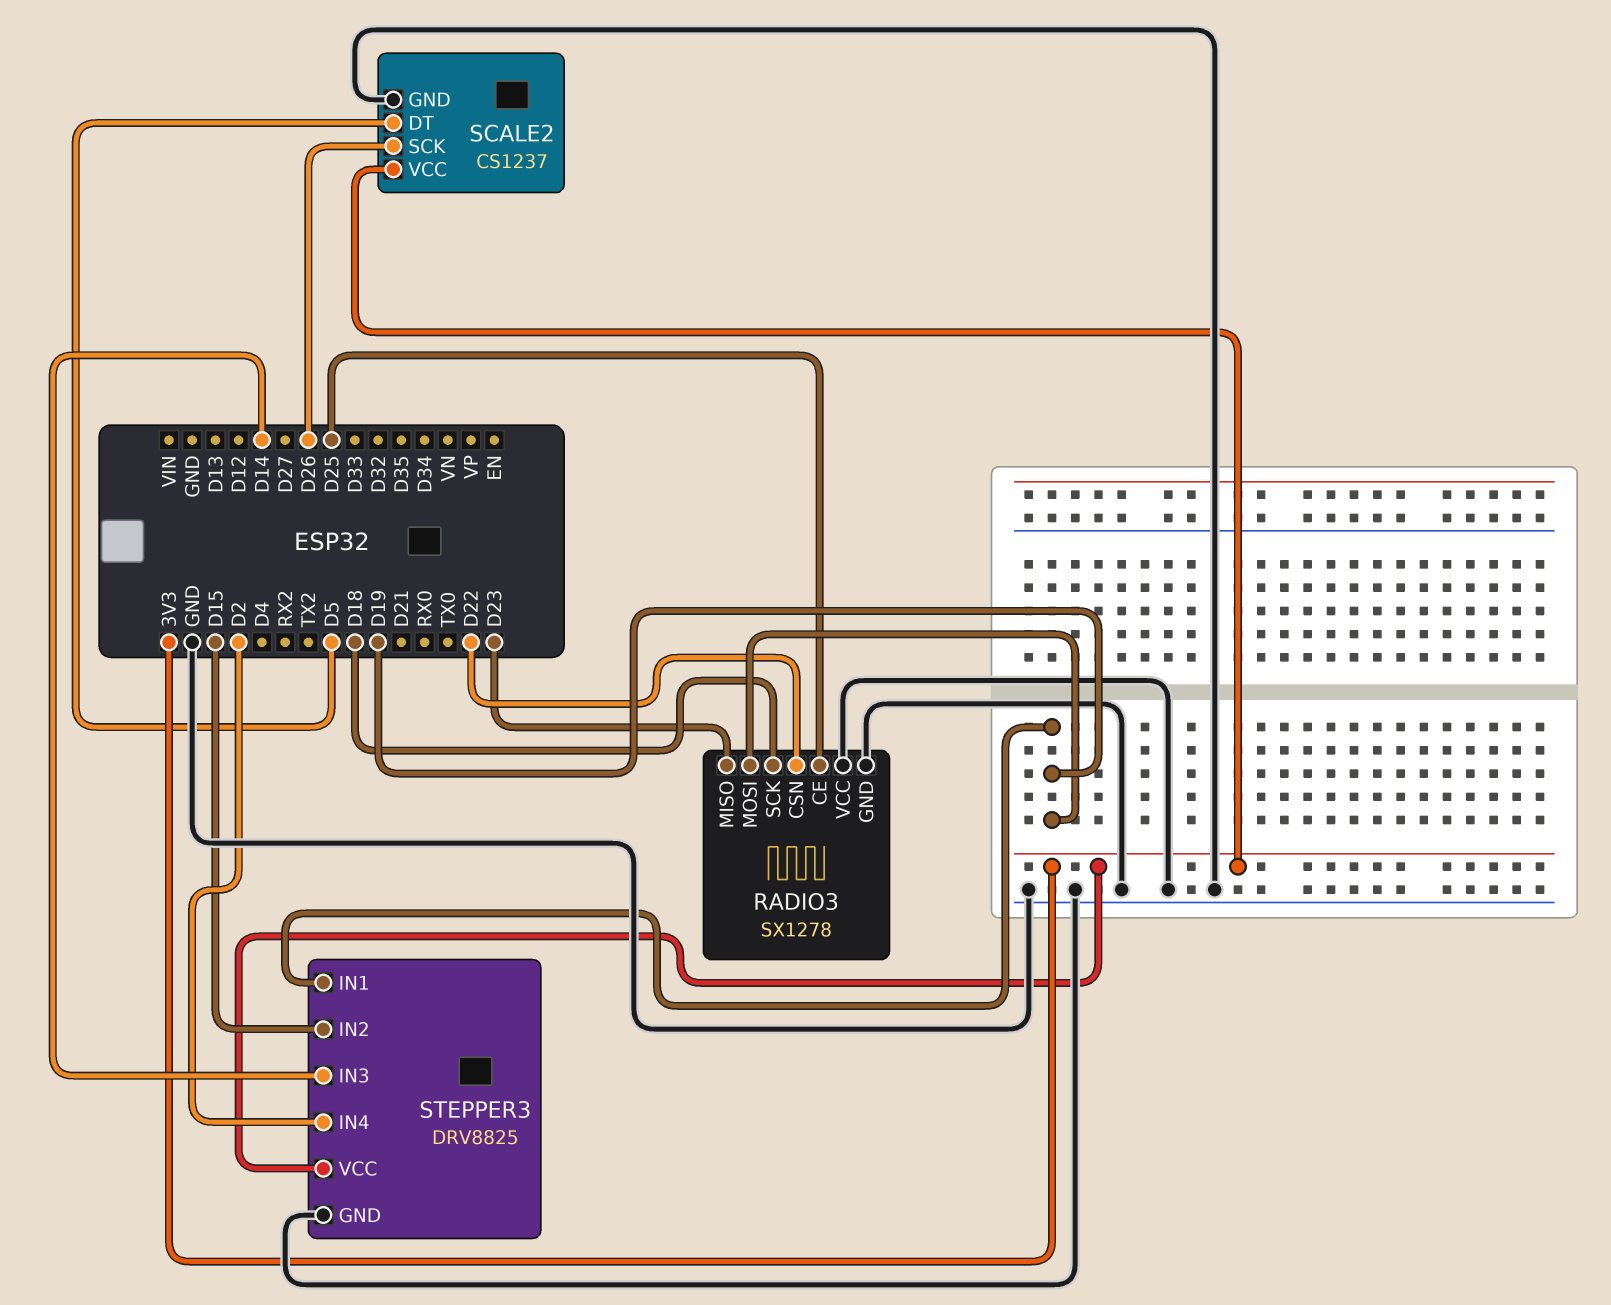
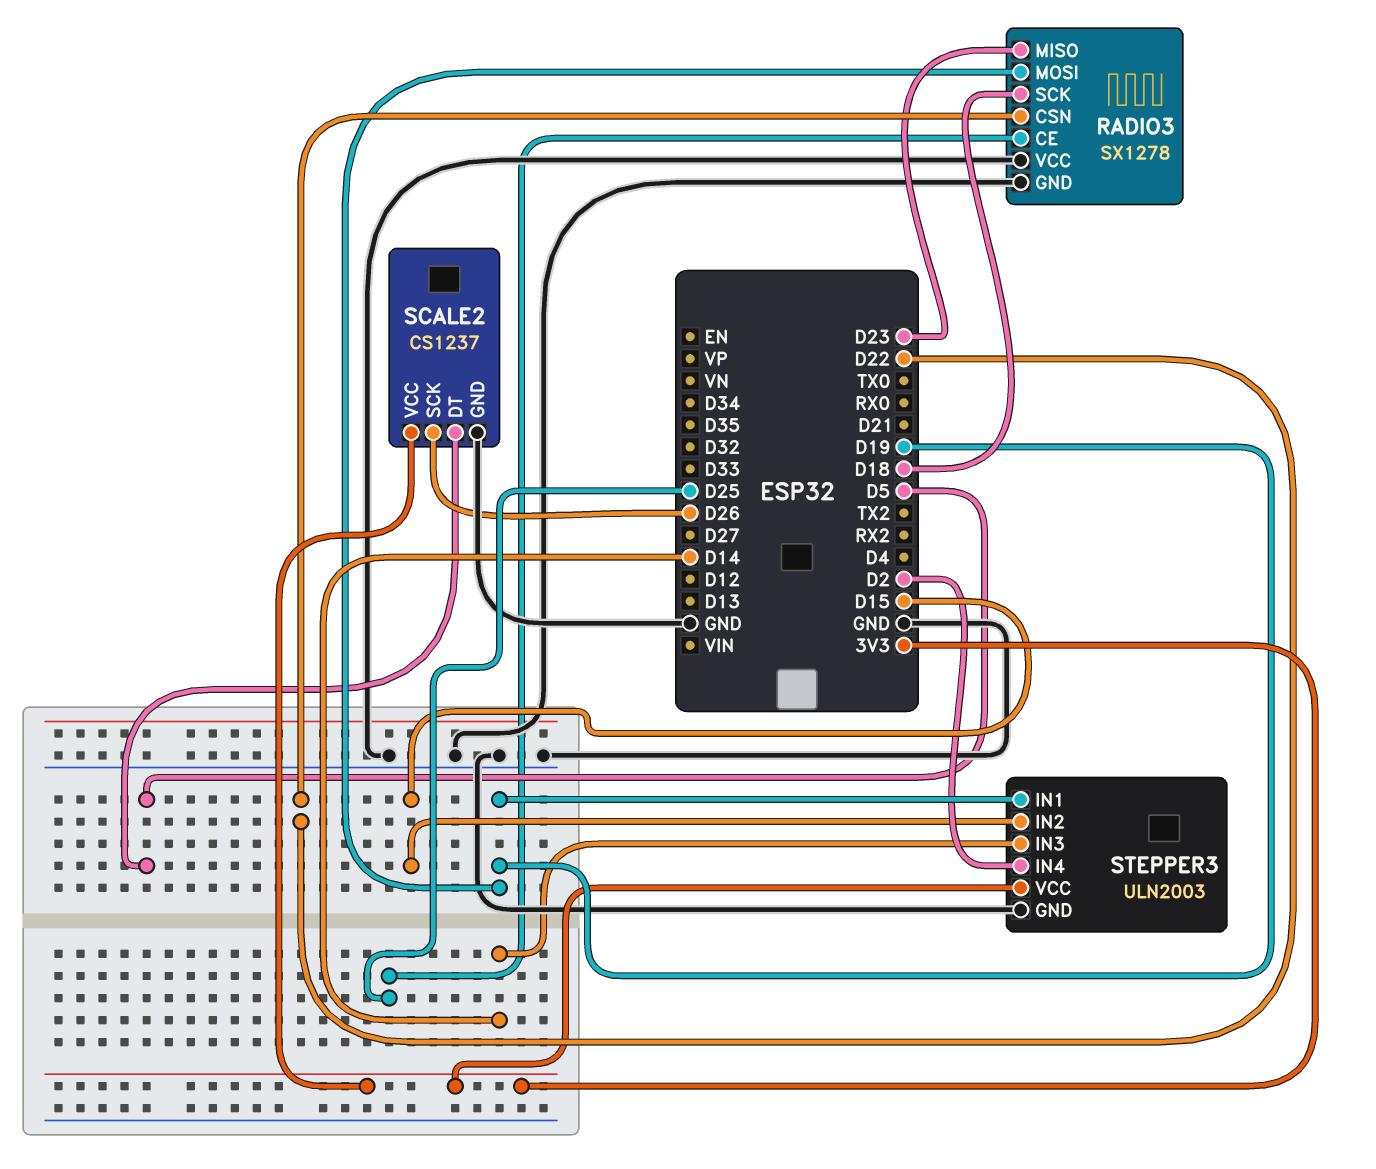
STEPPER3: DRV8825 -> ULN2003

